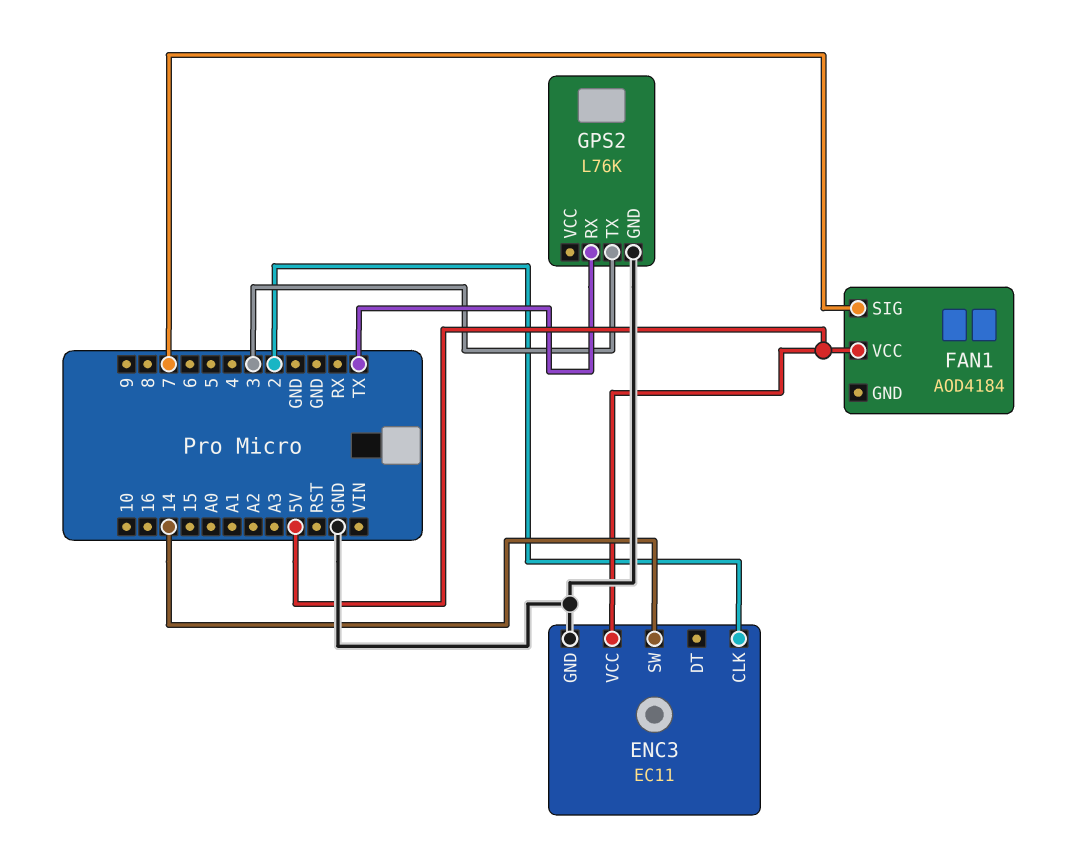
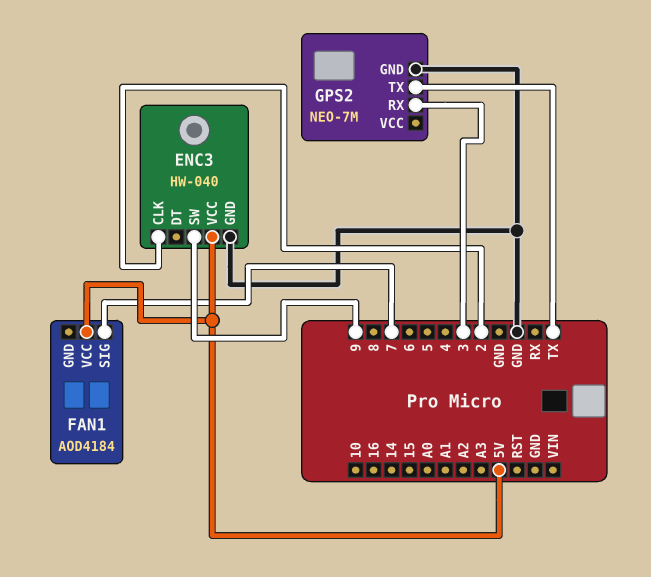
ENC3: EC11 -> HW-040
ENC3 pin SW: 14 -> 9
GPS2: L76K -> NEO-7M
GPS2 pin RX: TX -> 3
GPS2 pin TX: 3 -> TX

